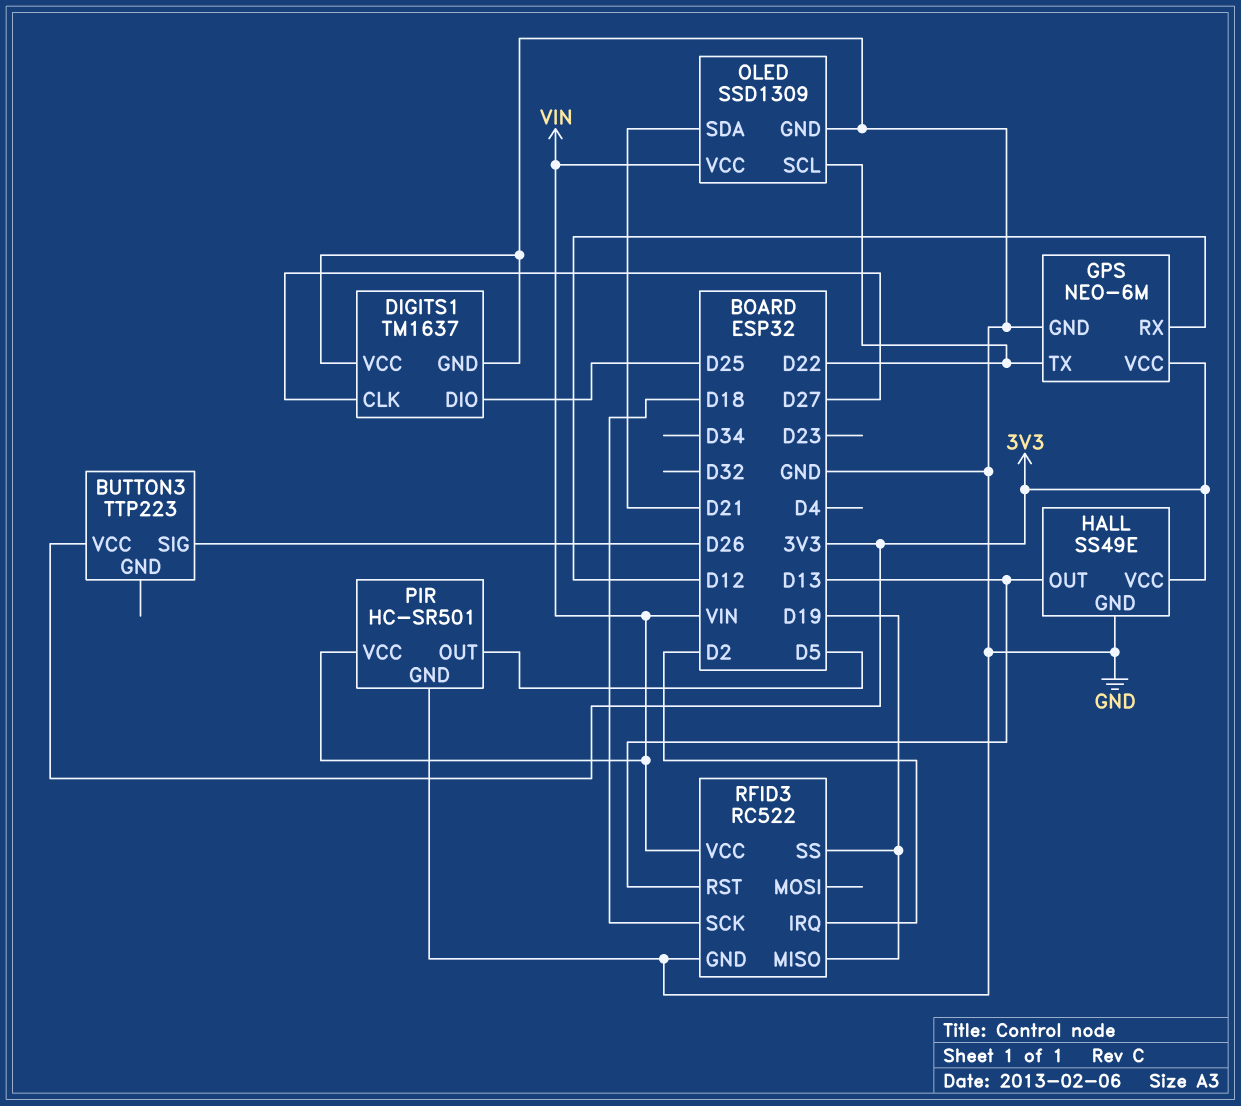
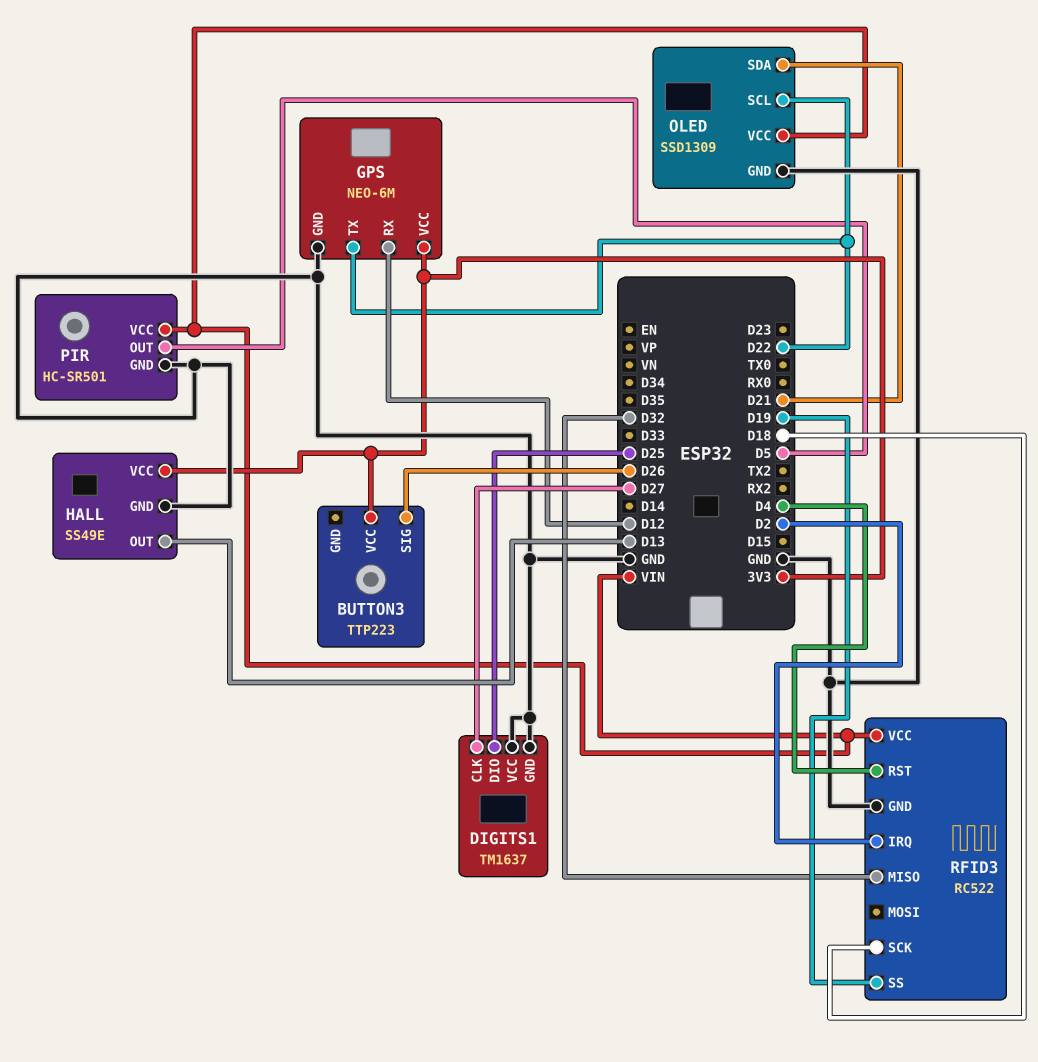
RFID3 pin MISO: D19 -> D32
RFID3 pin RST: D13 -> D4

